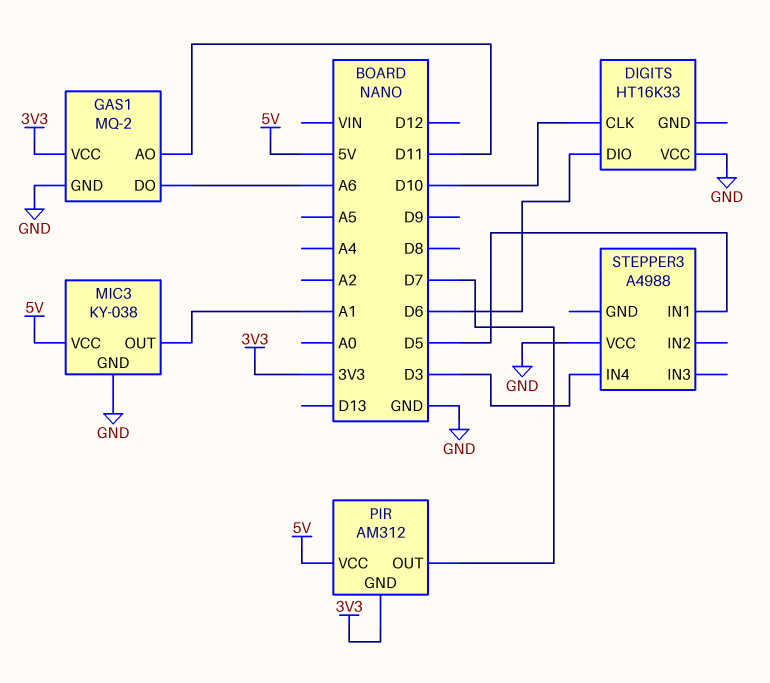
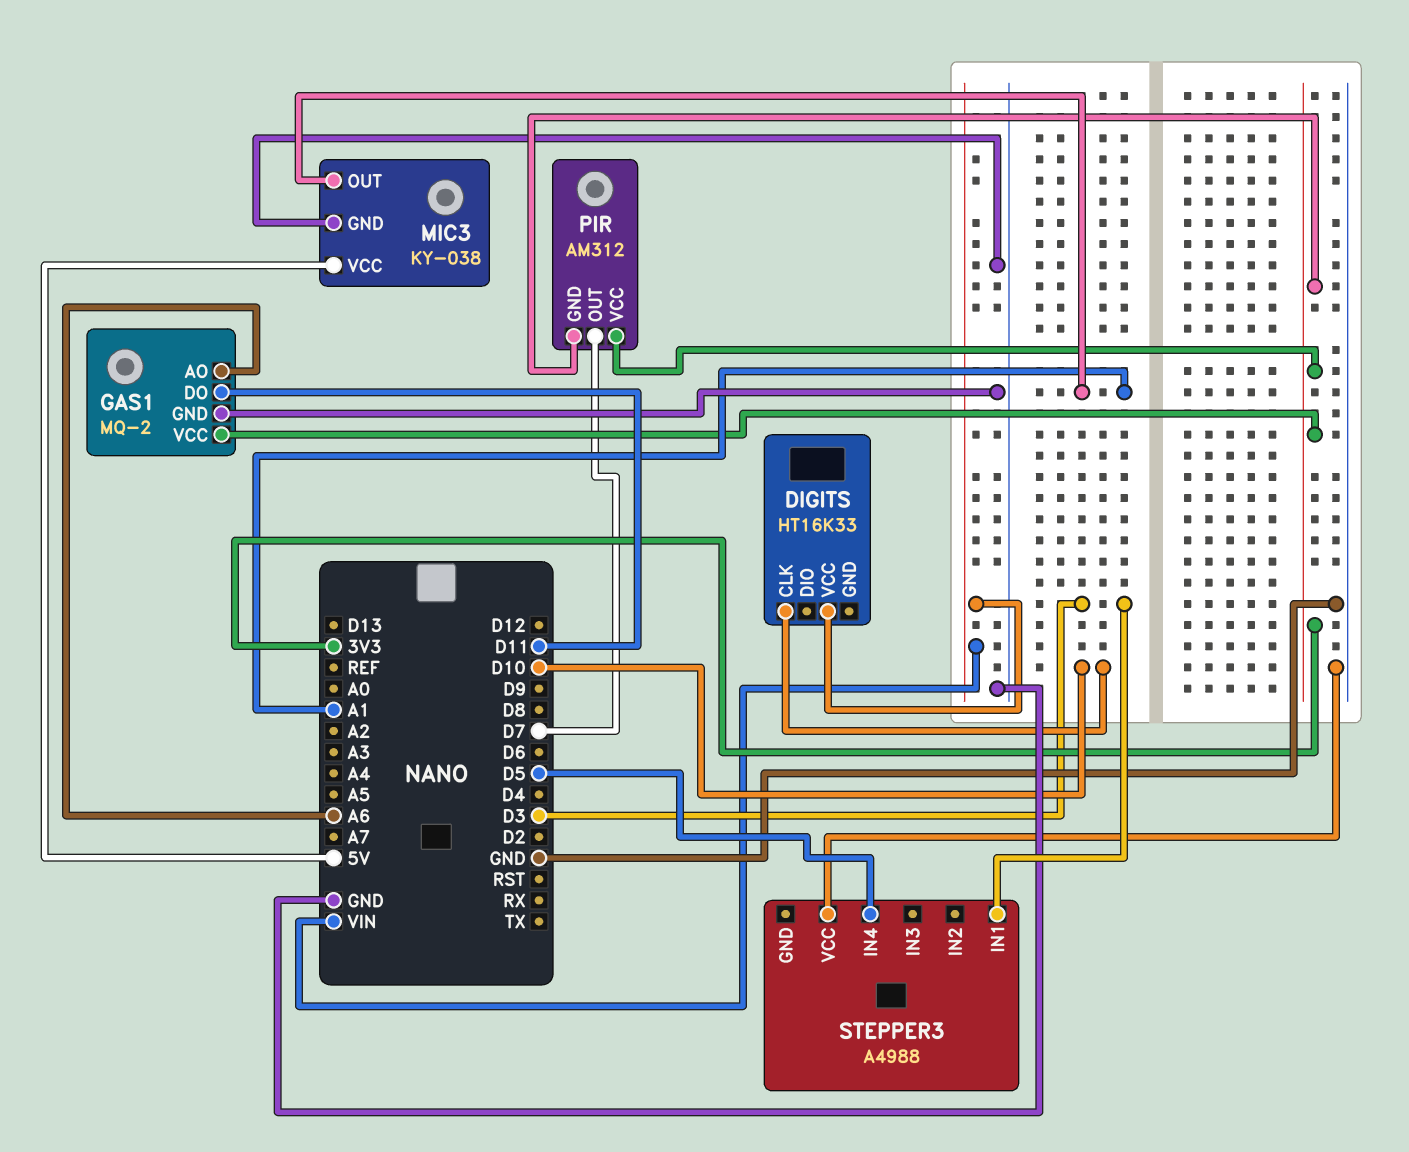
DIGITS pin DIO: D6 -> none
DIGITS pin VCC: GND -> VIN
GAS1 pin AO: D11 -> A6
GAS1 pin DO: A6 -> D11
PIR pin VCC: 5V -> 3V3
STEPPER3 pin IN1: D5 -> D3
STEPPER3 pin IN4: D3 -> D5

